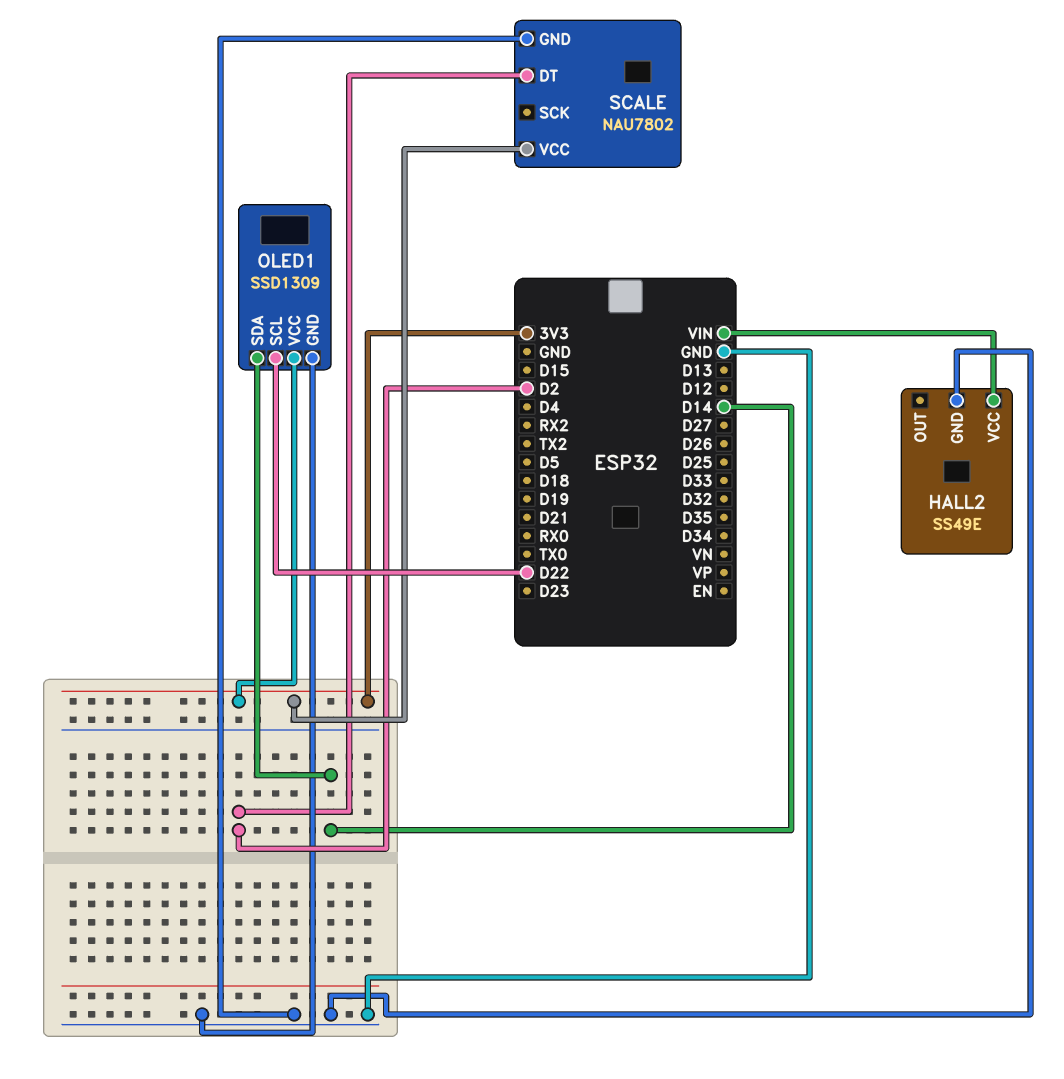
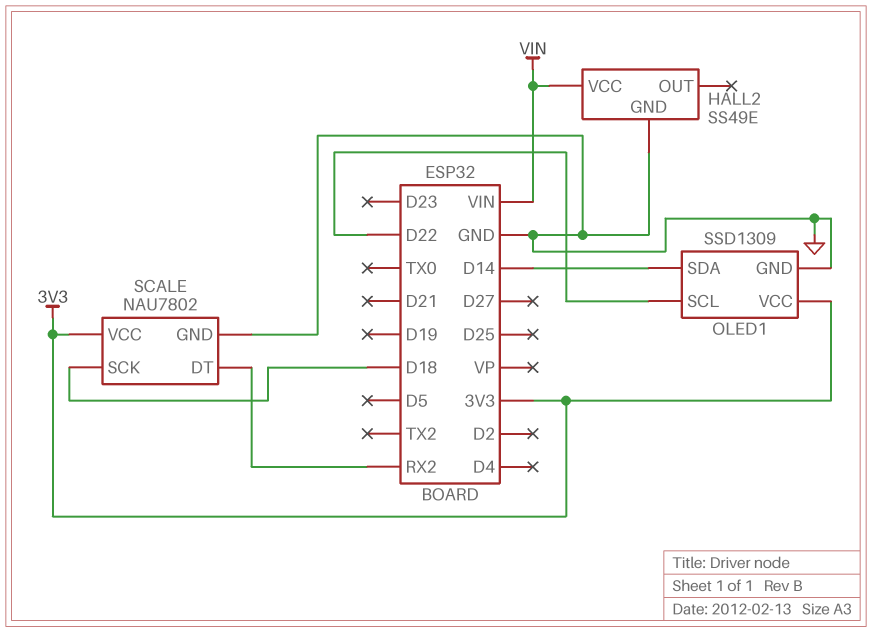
SCALE pin DT: D2 -> RX2
SCALE pin SCK: none -> D18

